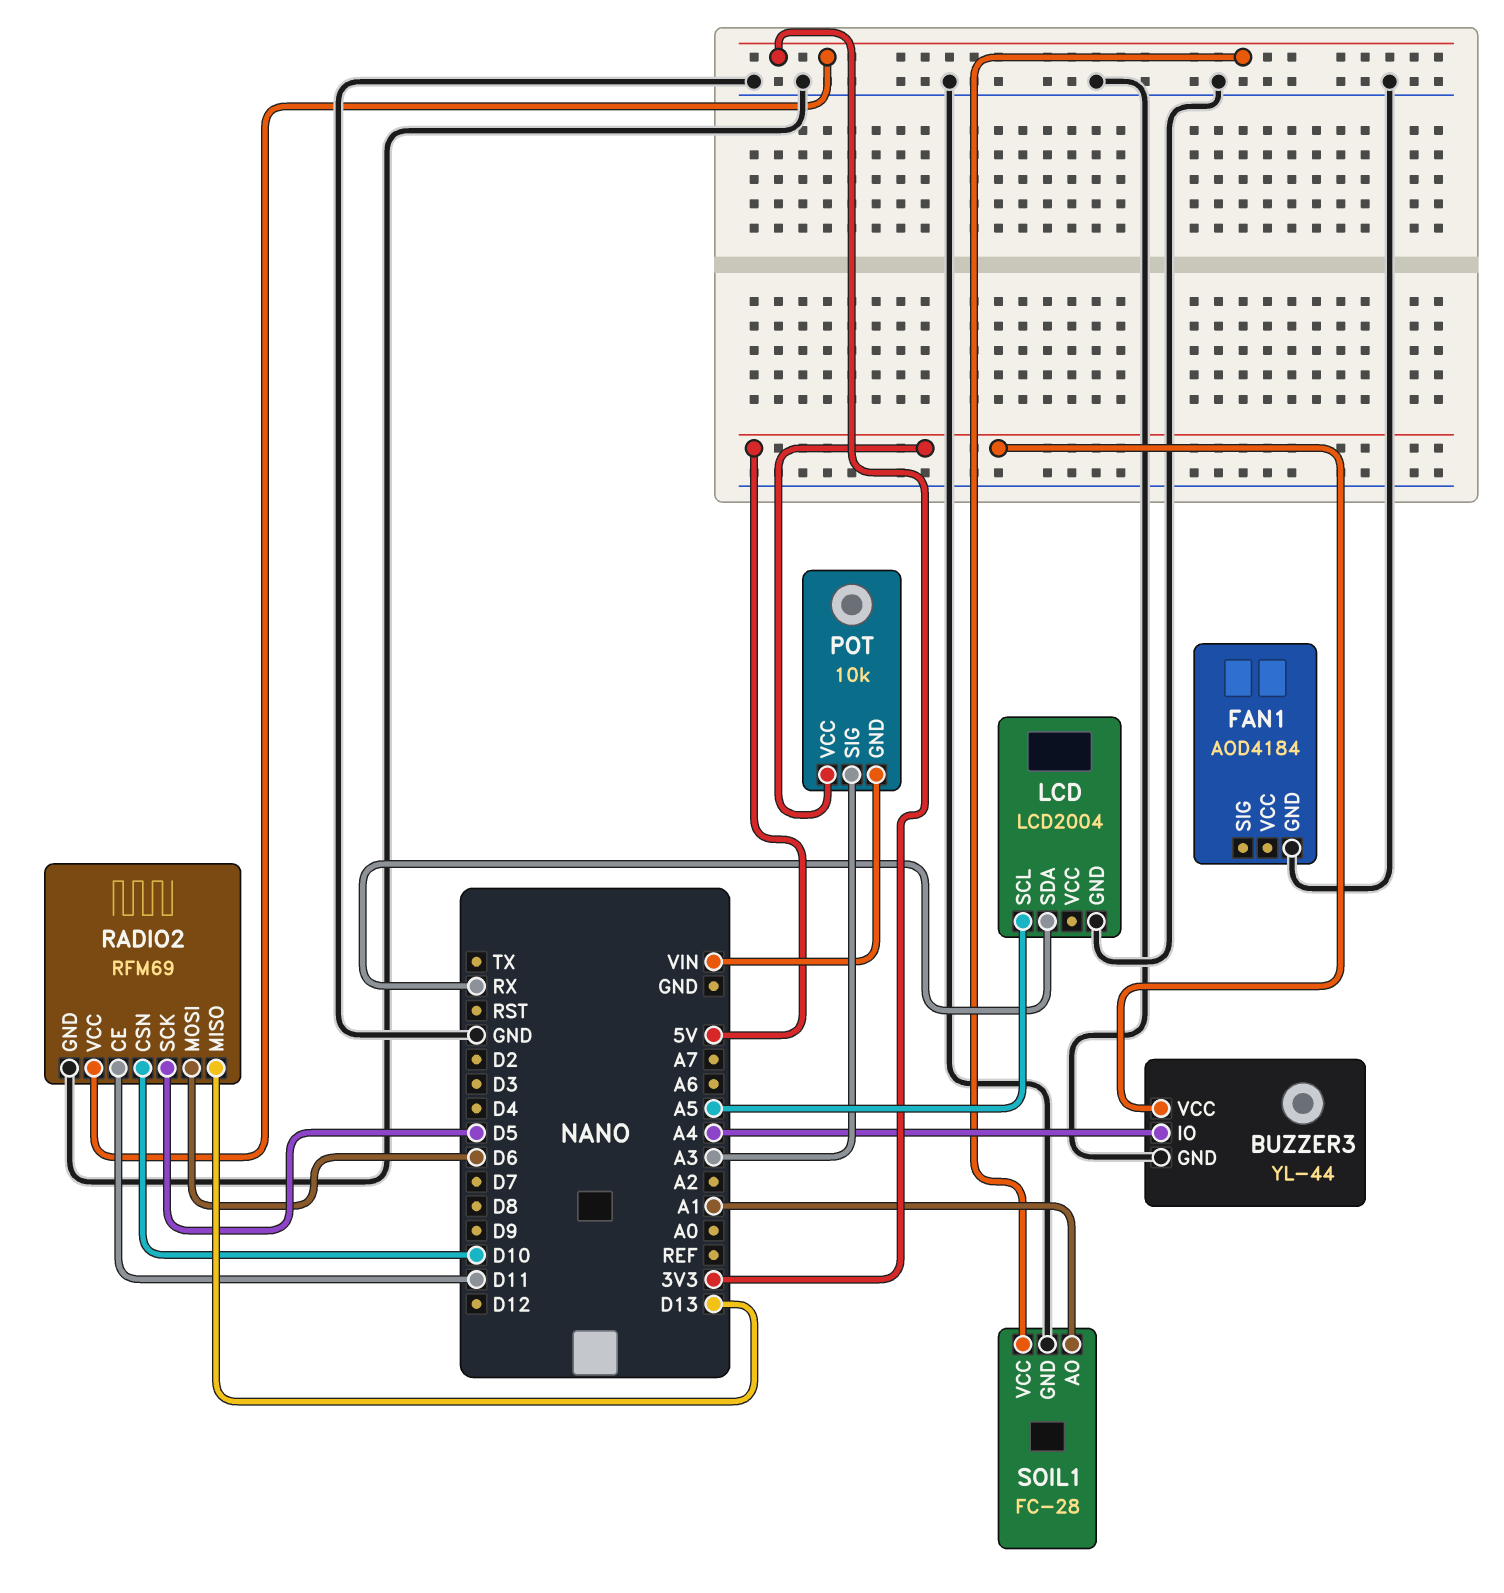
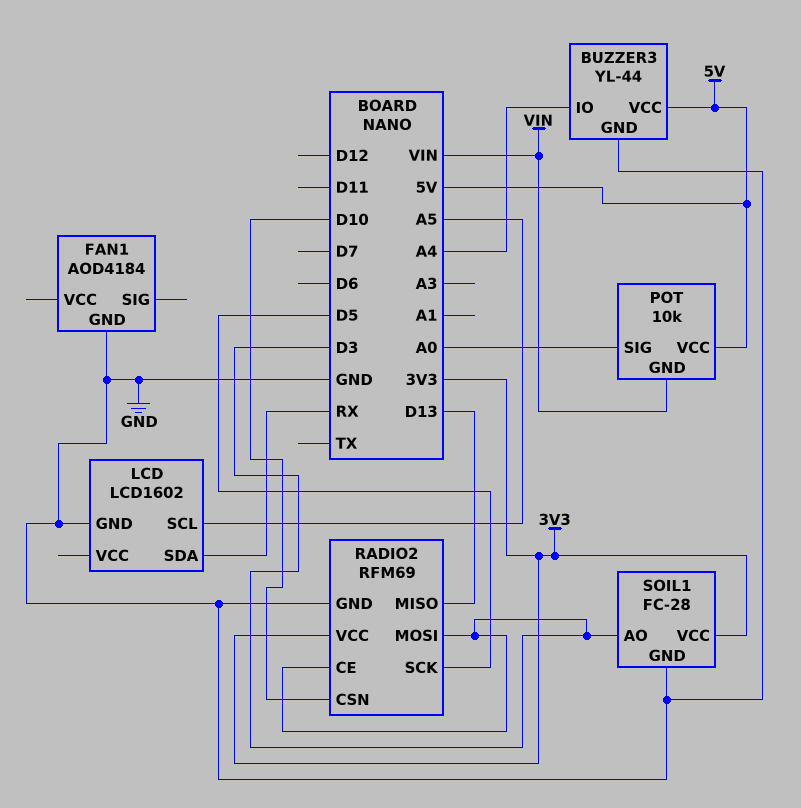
LCD: LCD2004 -> LCD1602
POT pin SIG: A3 -> A0
RADIO2 pin CE: D11 -> D3
RADIO2 pin MOSI: D6 -> D3
SOIL1 pin AO: A1 -> D3

